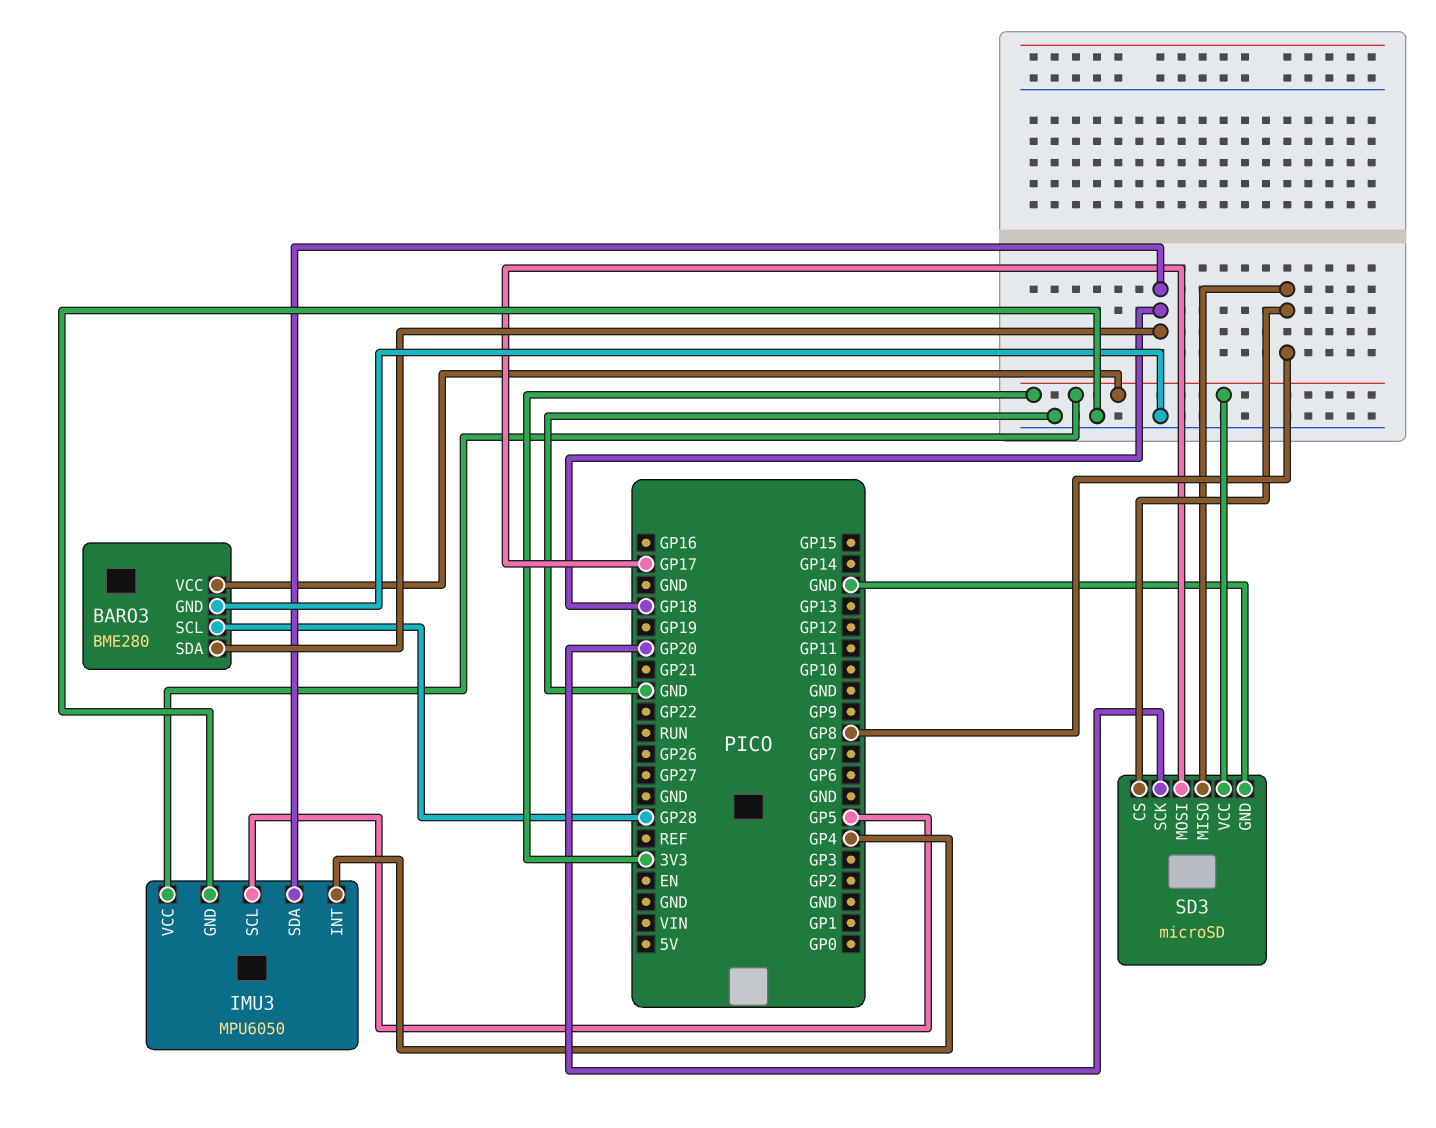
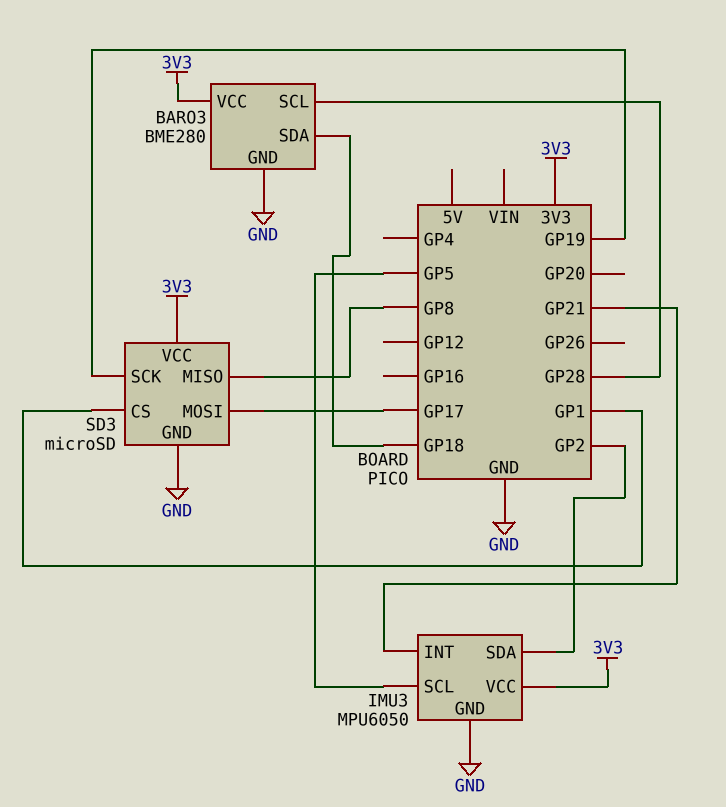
IMU3 pin INT: GP4 -> GP21
IMU3 pin SDA: GP18 -> GP2
SD3 pin CS: GP8 -> GP1
SD3 pin SCK: GP20 -> GP19

